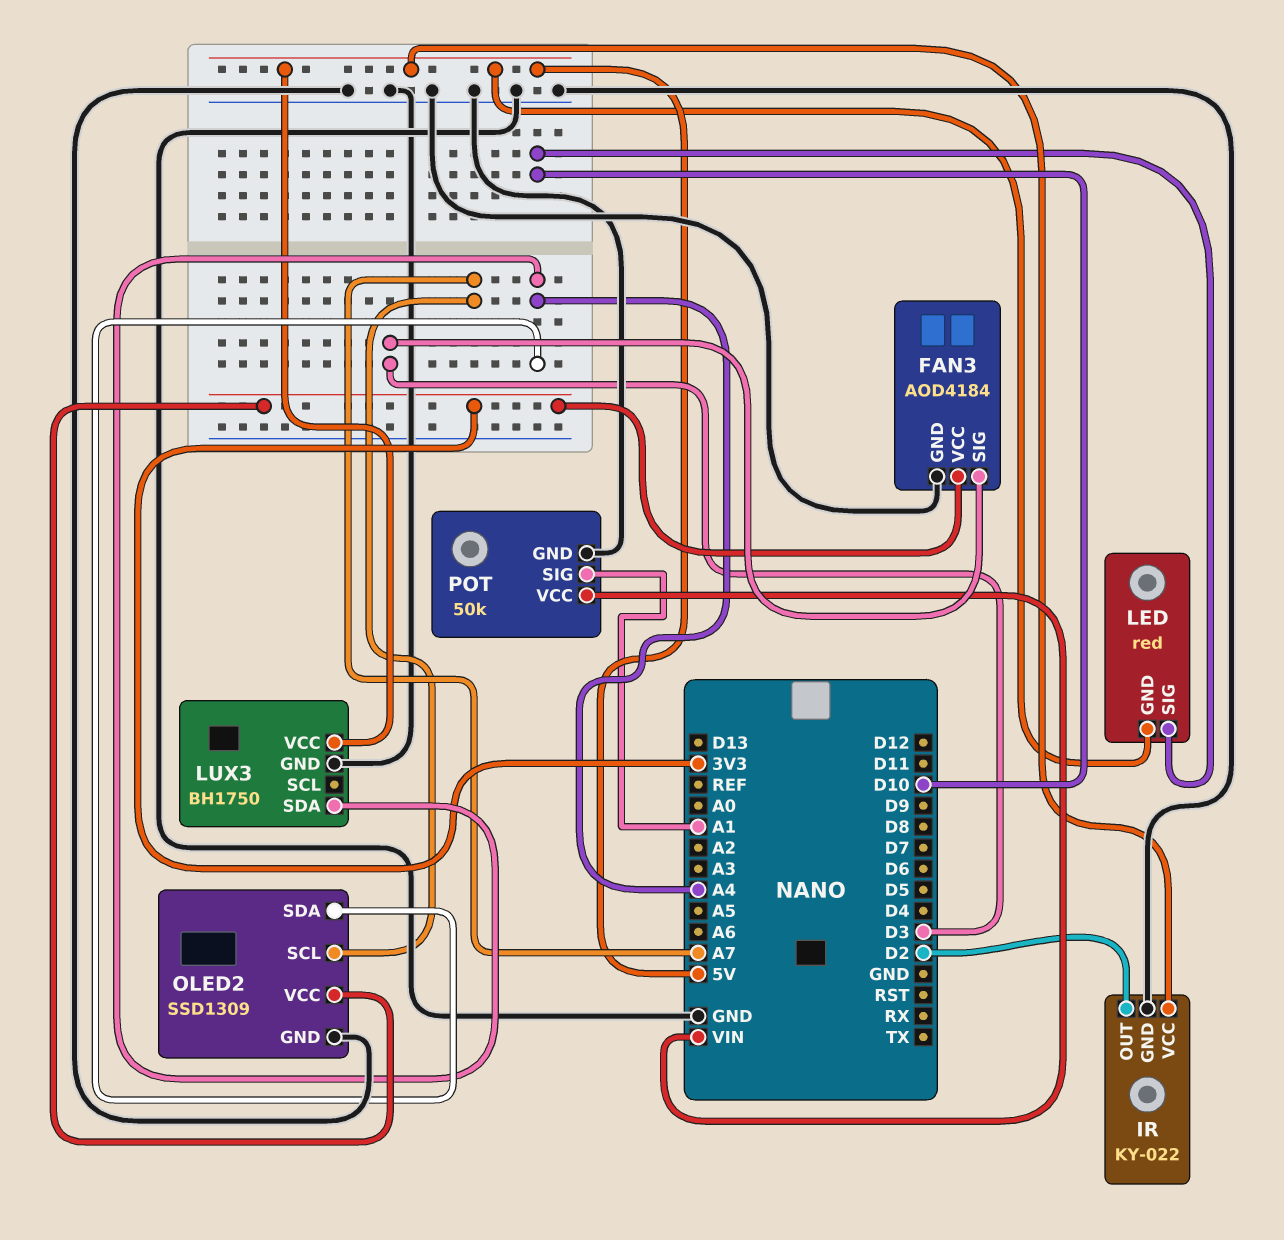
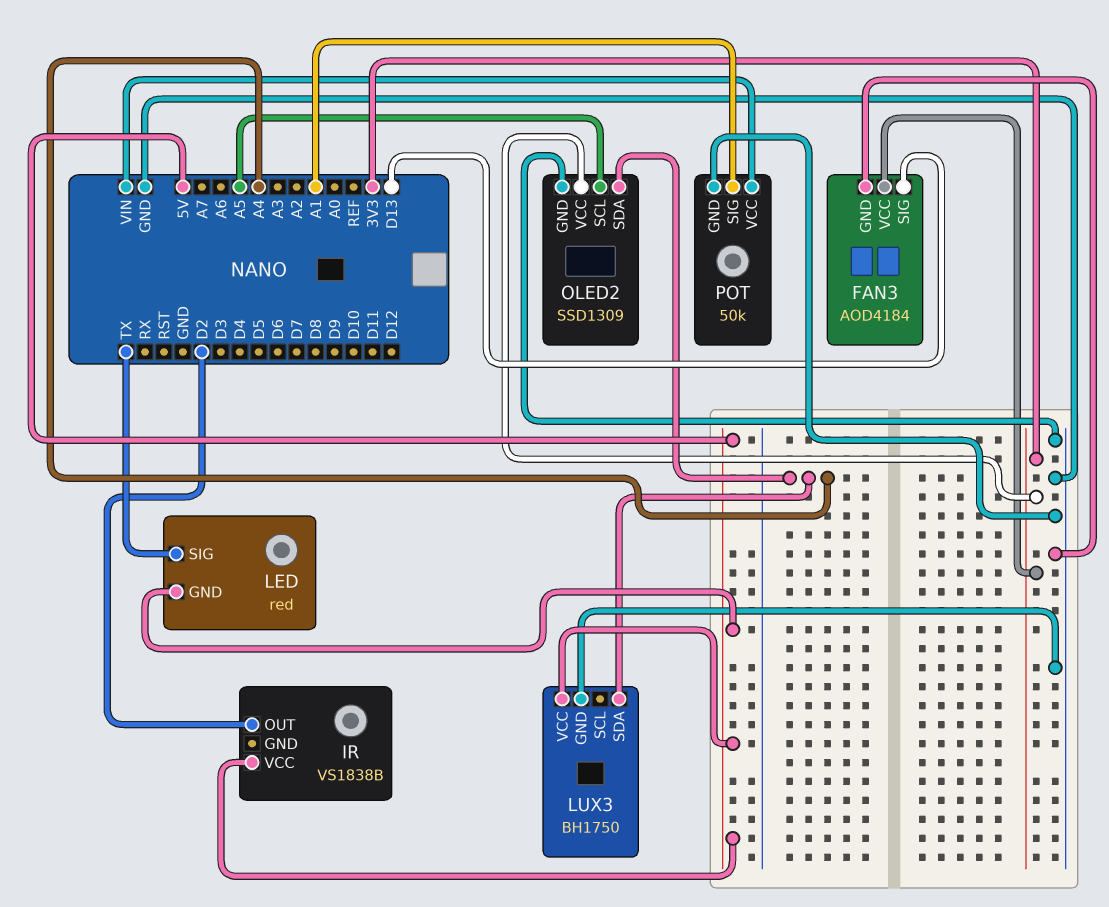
FAN3 pin SIG: D3 -> D13
IR: KY-022 -> VS1838B
IR pin GND: GND -> none
LED pin SIG: D10 -> TX
OLED2 pin SCL: A7 -> A5

